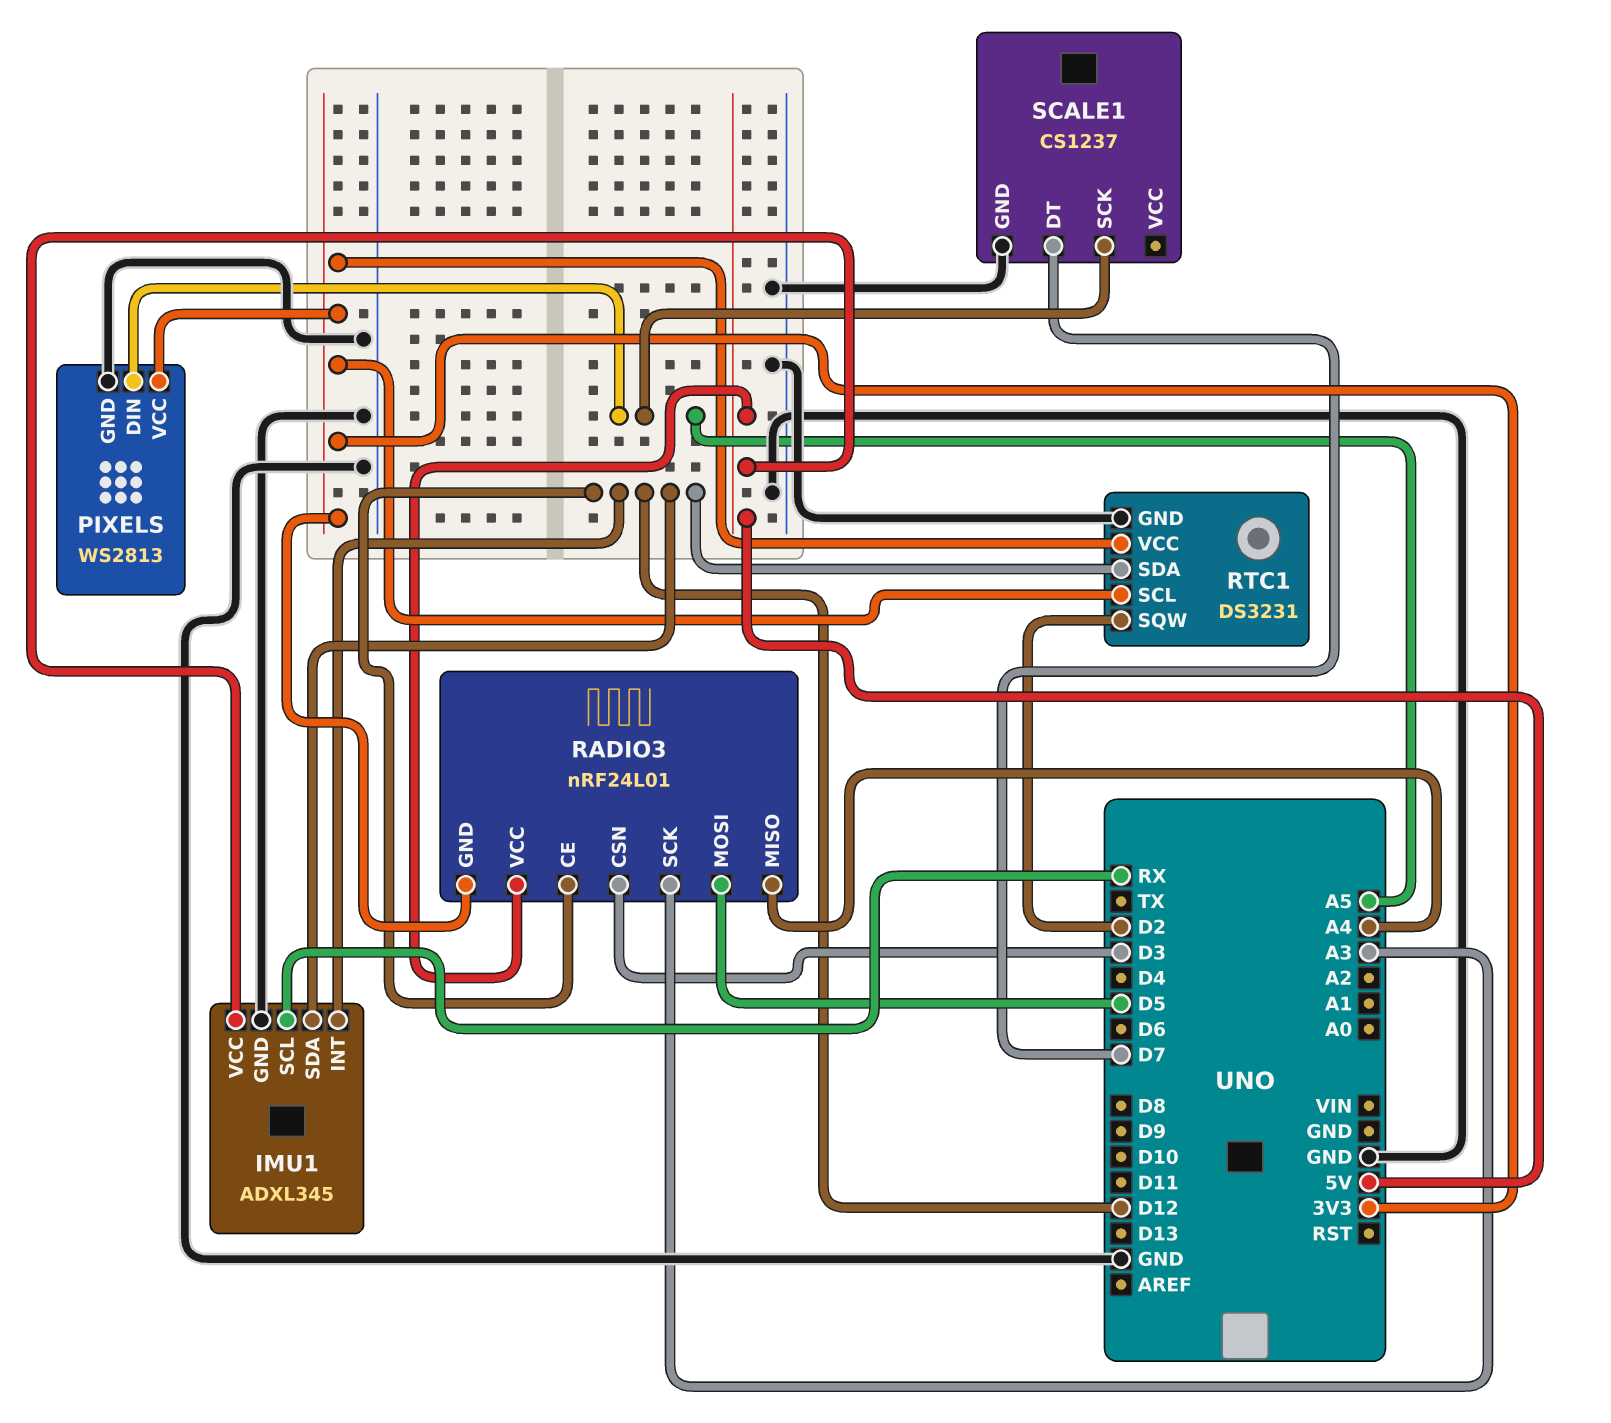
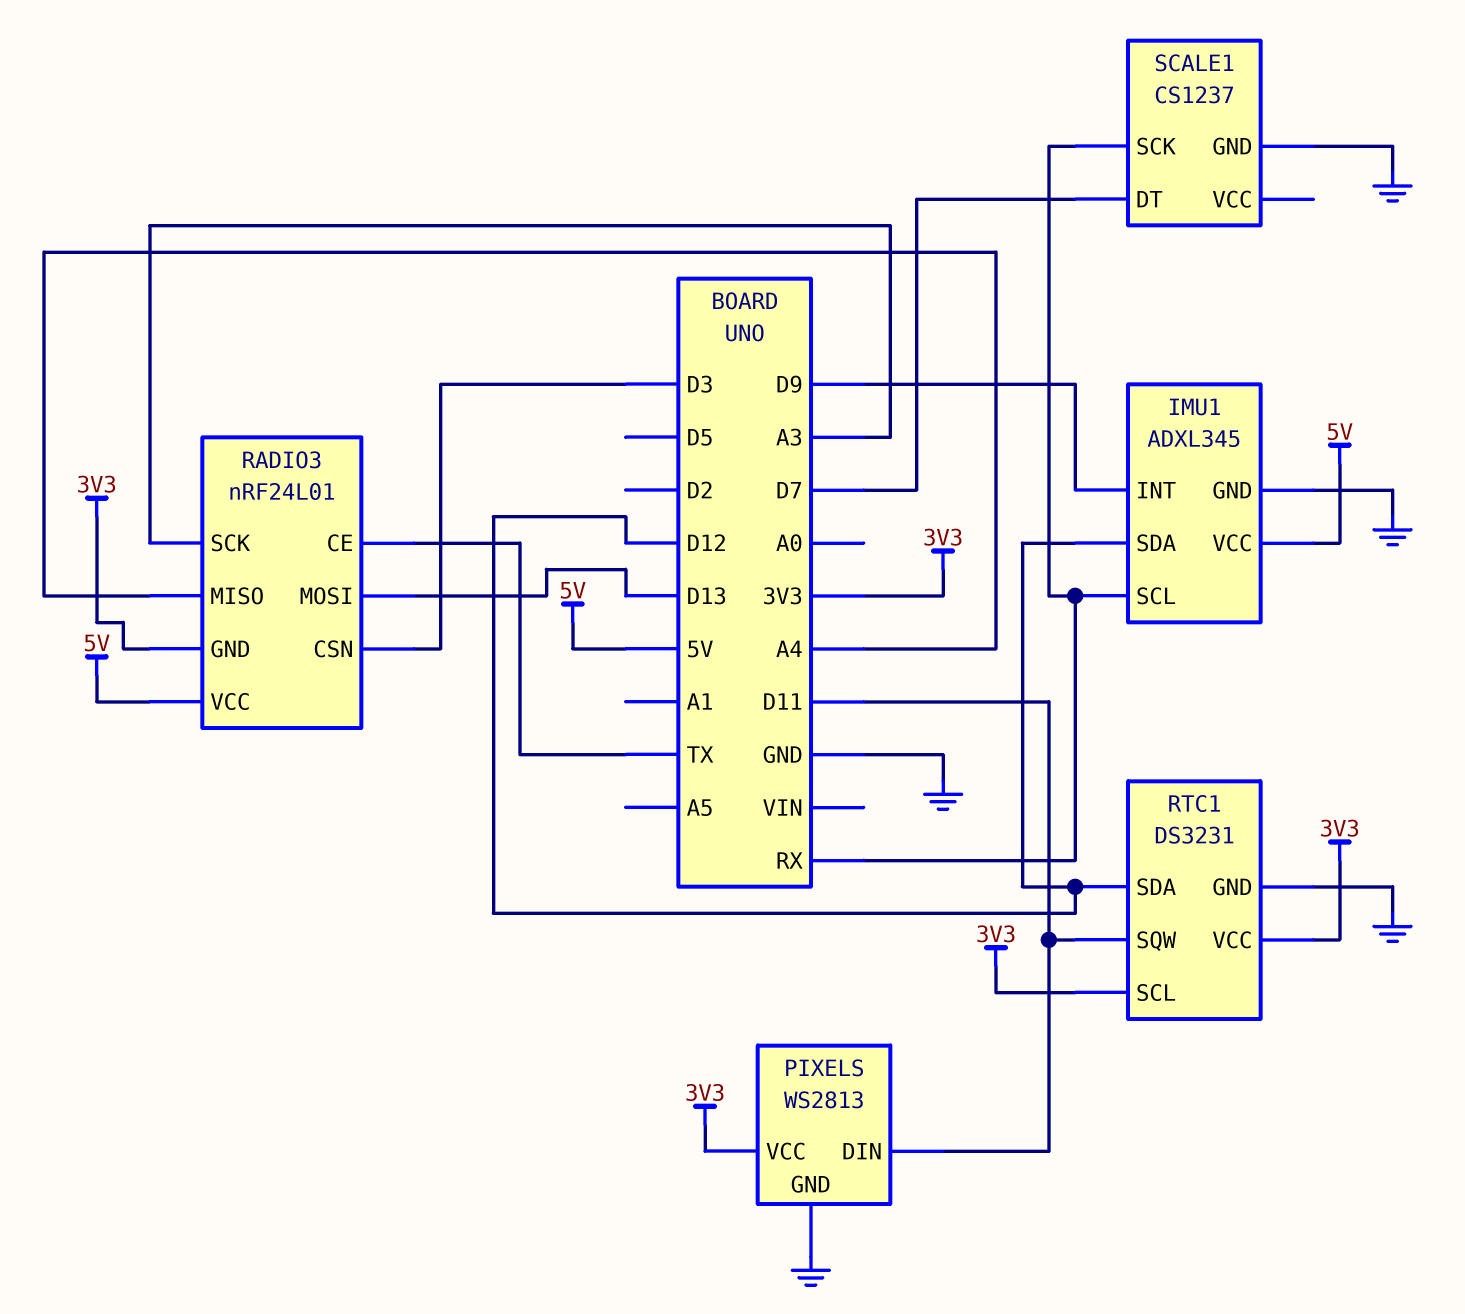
IMU1 pin INT: D12 -> D9
PIXELS pin DIN: A5 -> D11
RADIO3 pin CE: D12 -> TX
RADIO3 pin MOSI: D5 -> D13
RTC1 pin SQW: D2 -> D11
SCALE1 pin SCK: A5 -> RX

